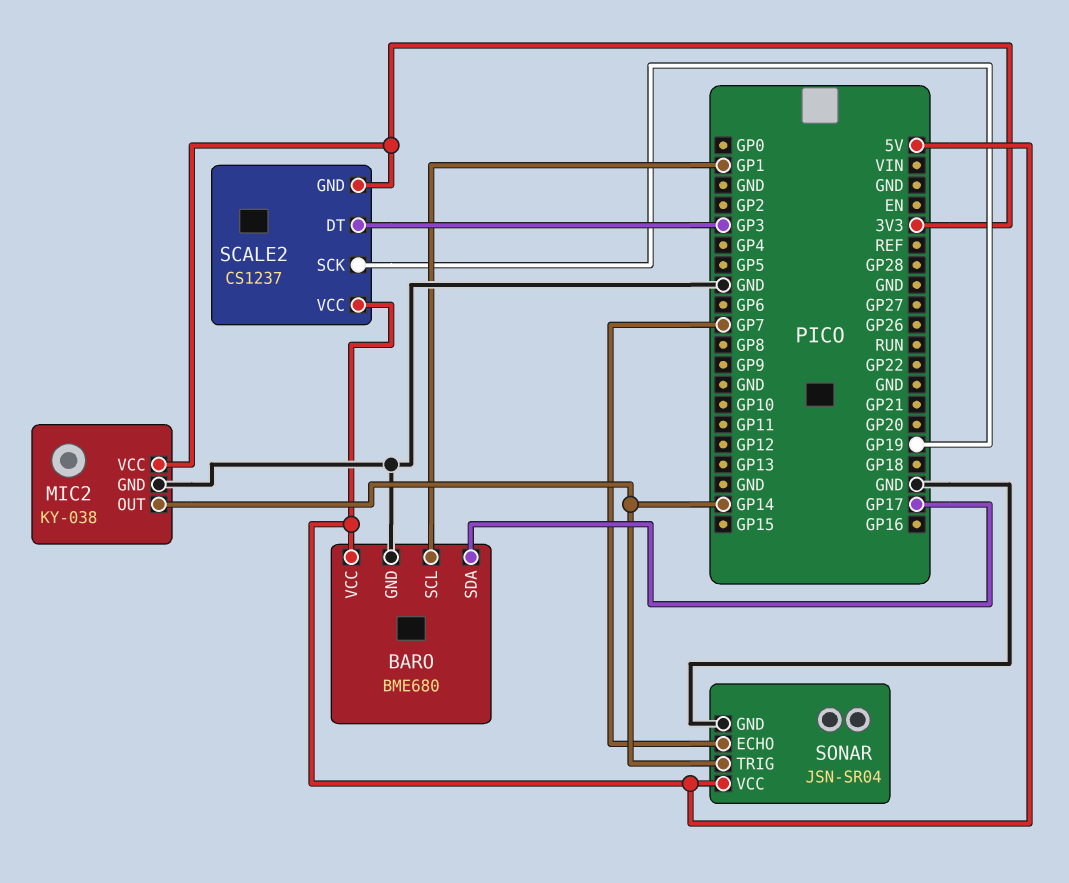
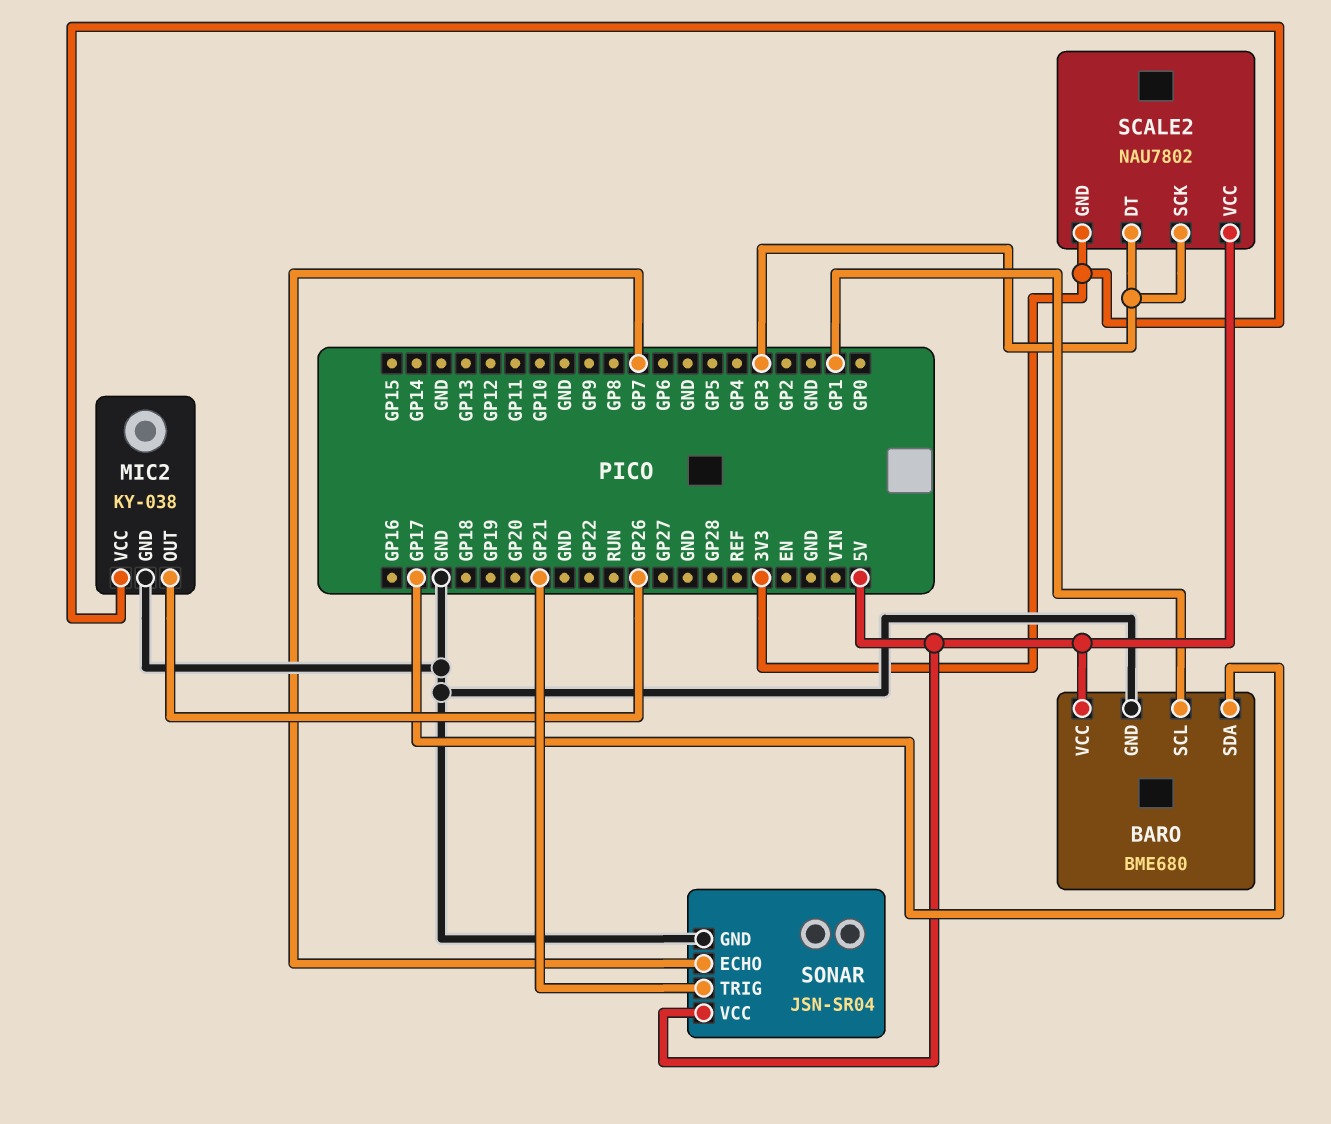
MIC2 pin OUT: GP14 -> GP26
SCALE2: CS1237 -> NAU7802
SCALE2 pin SCK: GP19 -> GP3
SONAR pin TRIG: GP14 -> GP21

